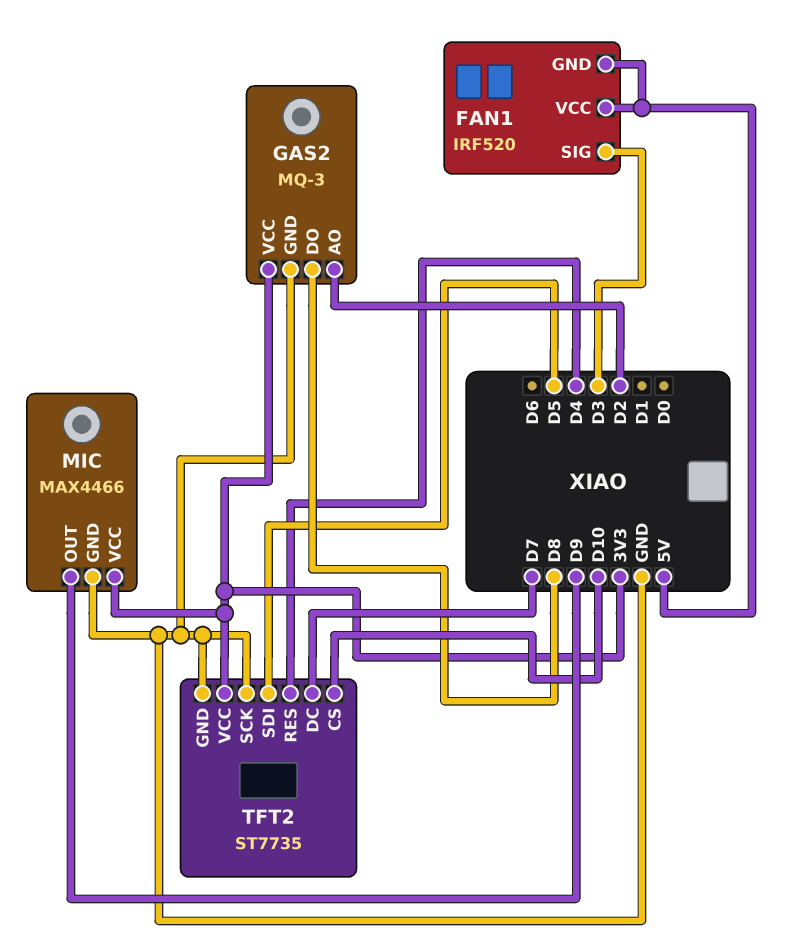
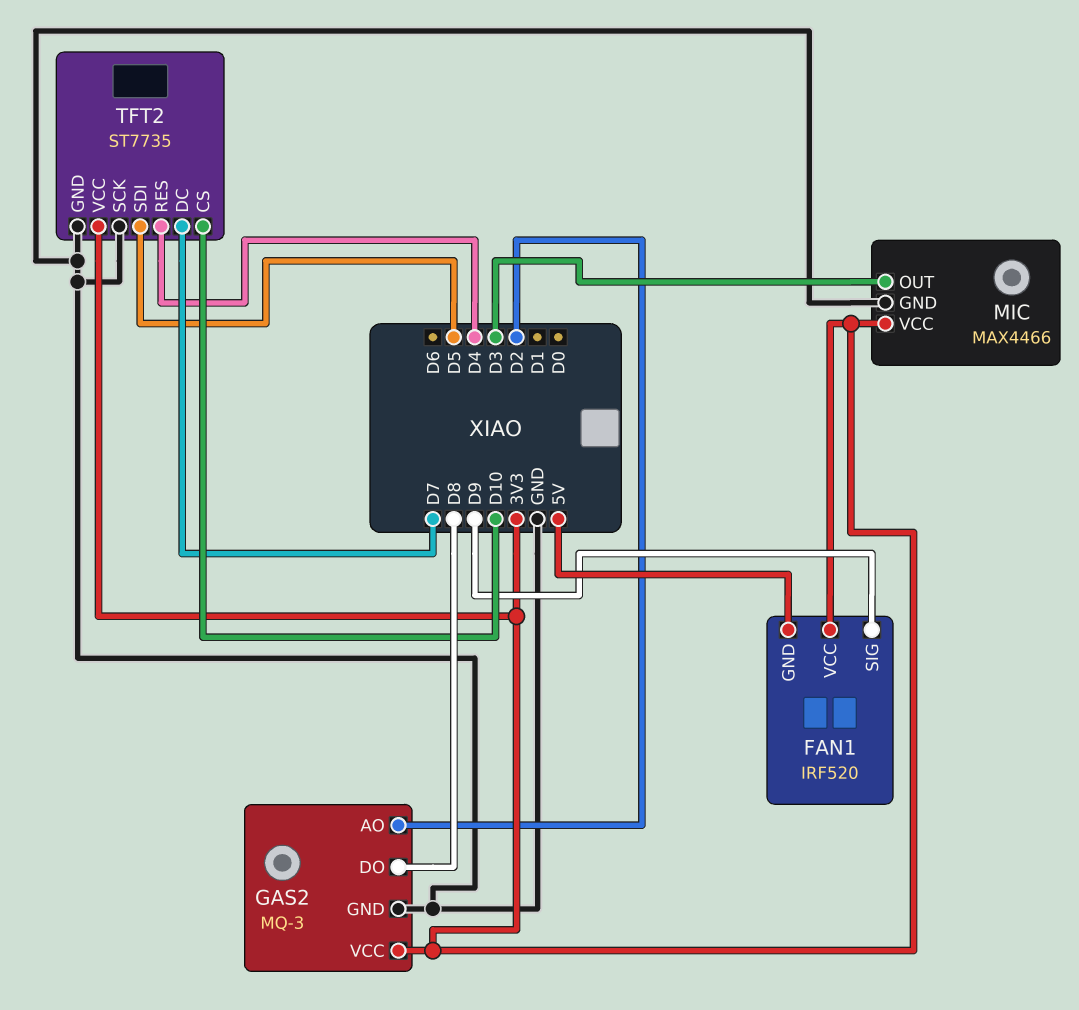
FAN1 pin SIG: D3 -> D9
FAN1 pin VCC: 5V -> 3V3
MIC pin OUT: D9 -> D3

